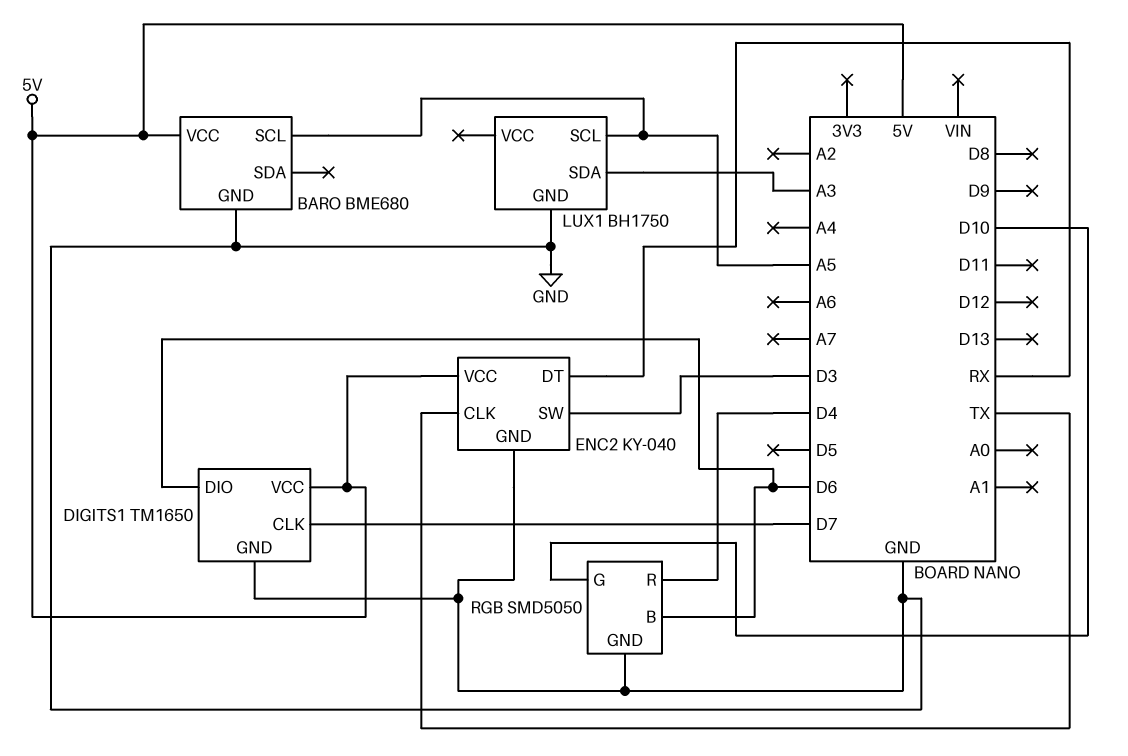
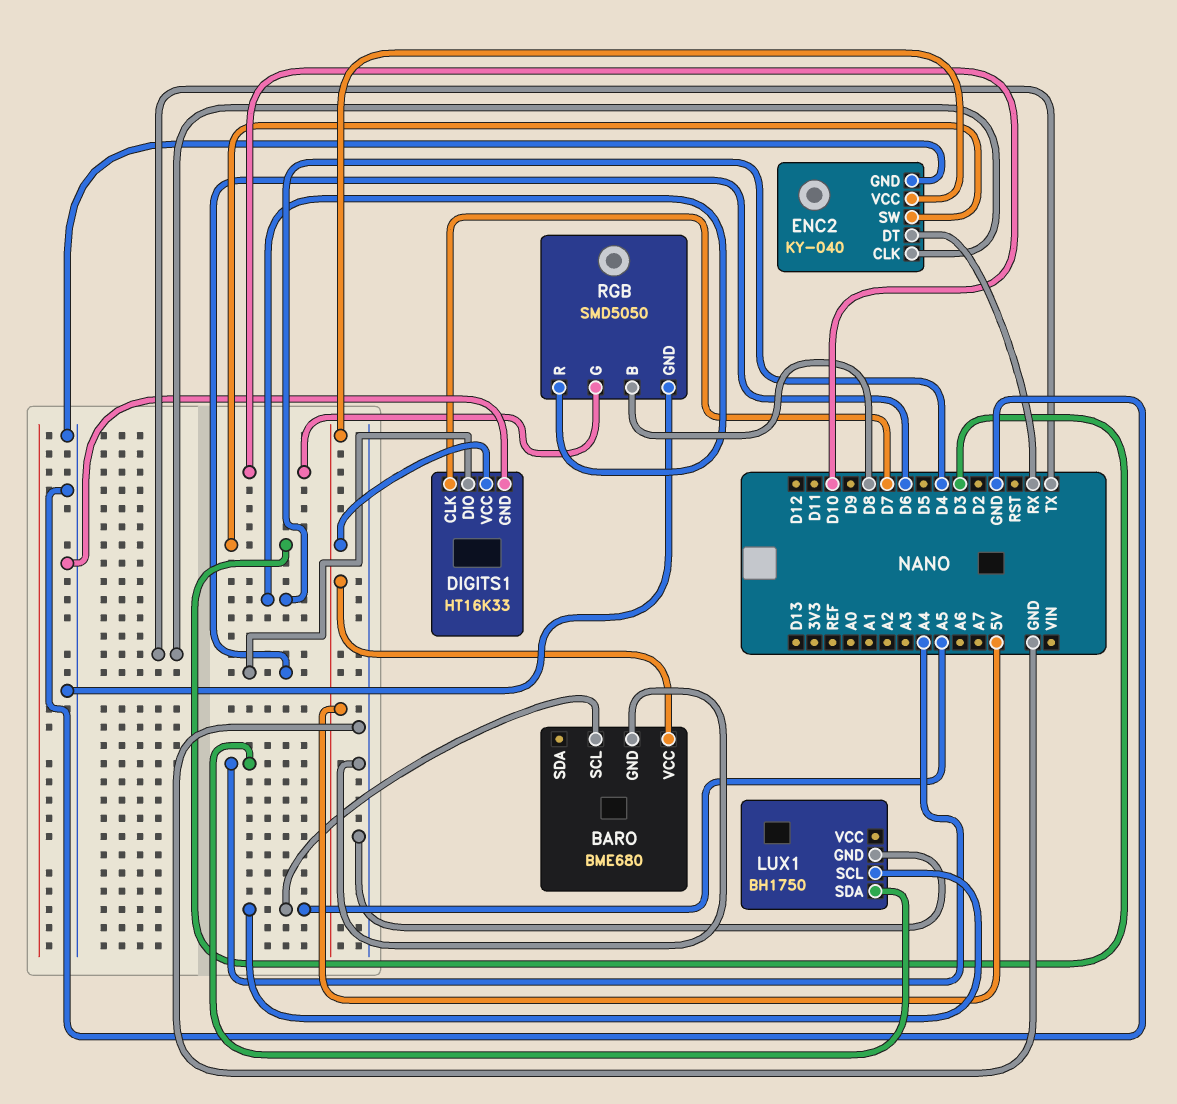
DIGITS1: TM1650 -> HT16K33
LUX1 pin SDA: A3 -> A4
RGB pin B: D6 -> D8

